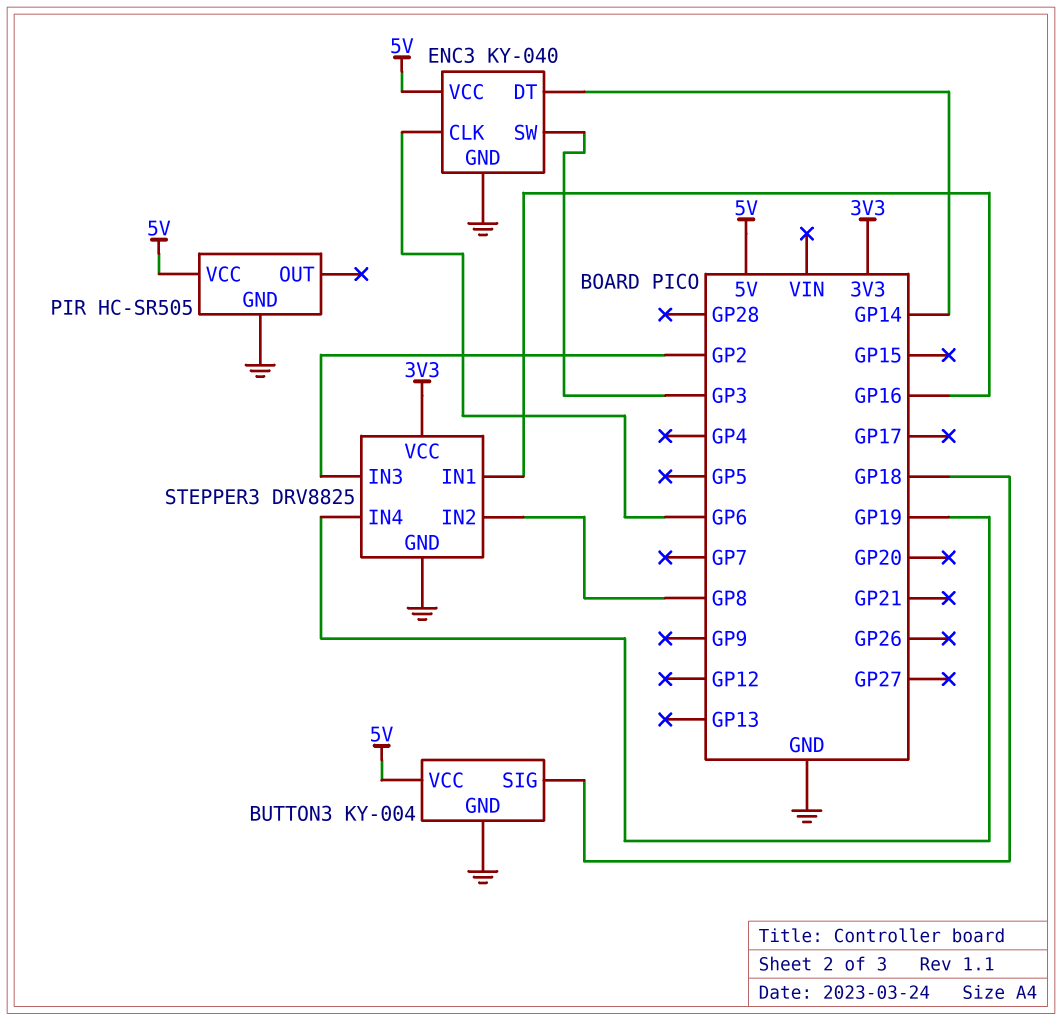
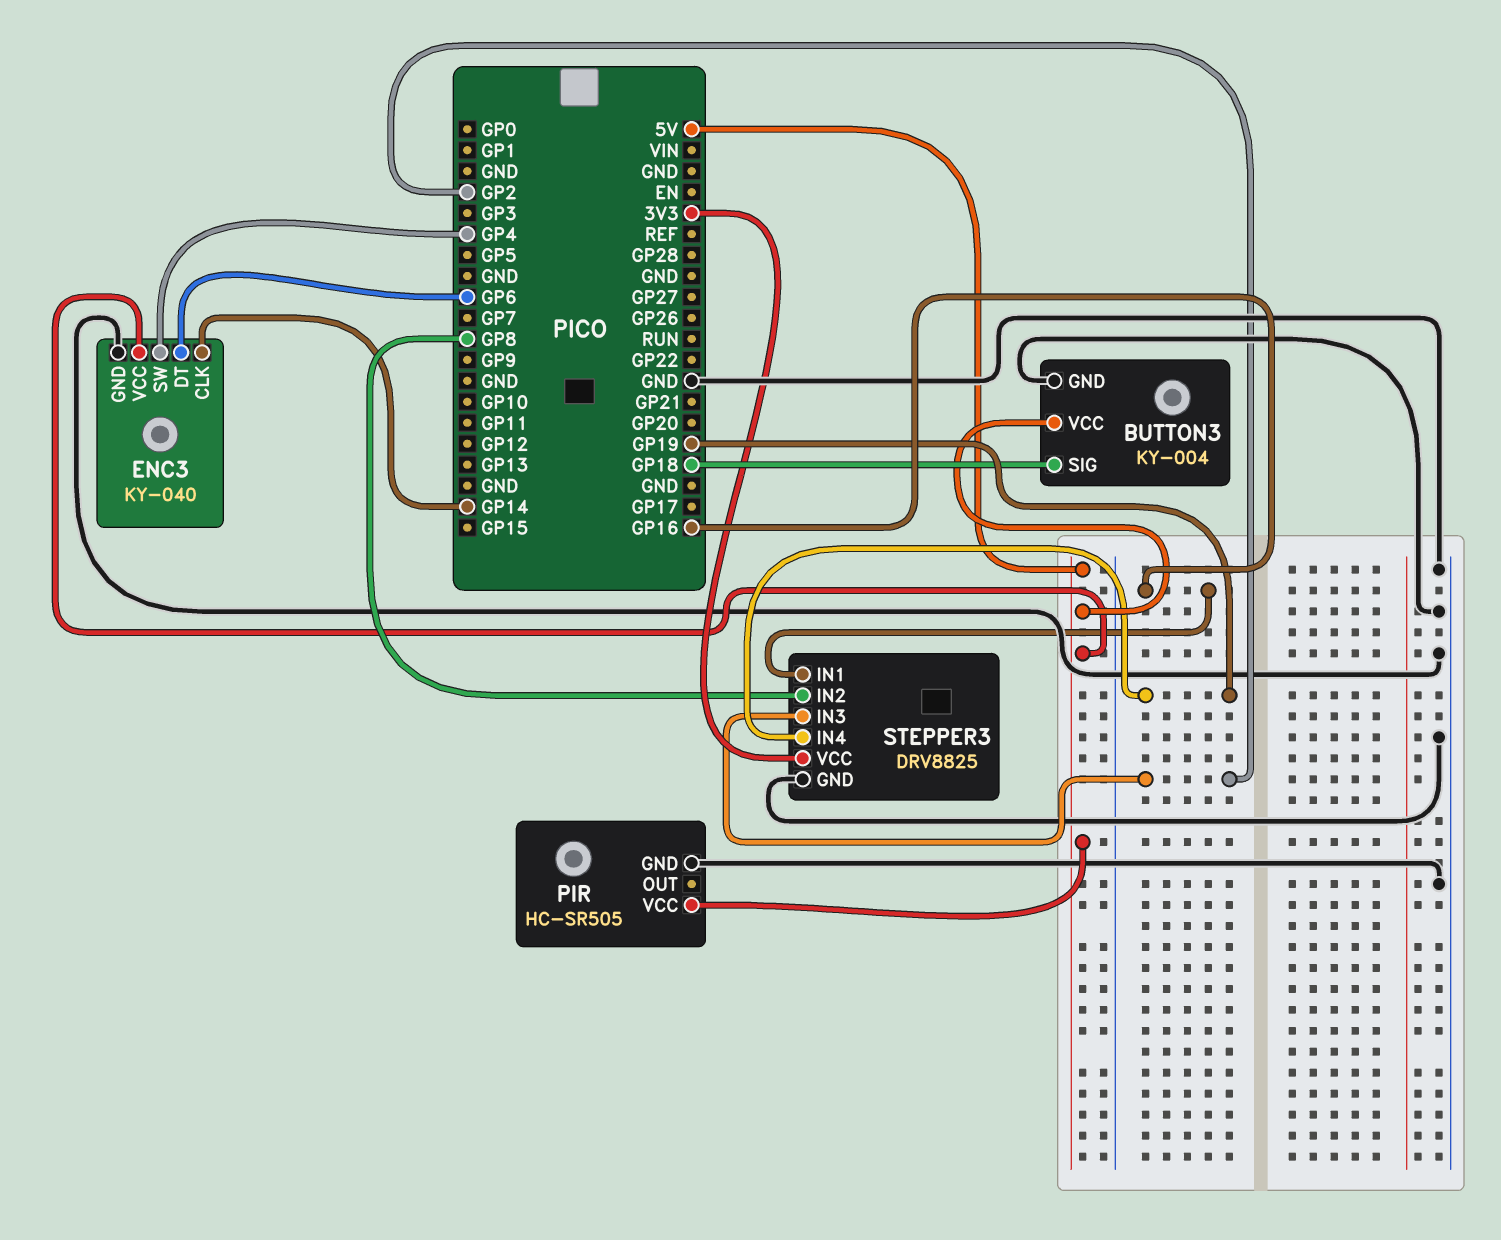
ENC3 pin CLK: GP6 -> GP14
ENC3 pin DT: GP14 -> GP6
ENC3 pin SW: GP3 -> GP4

